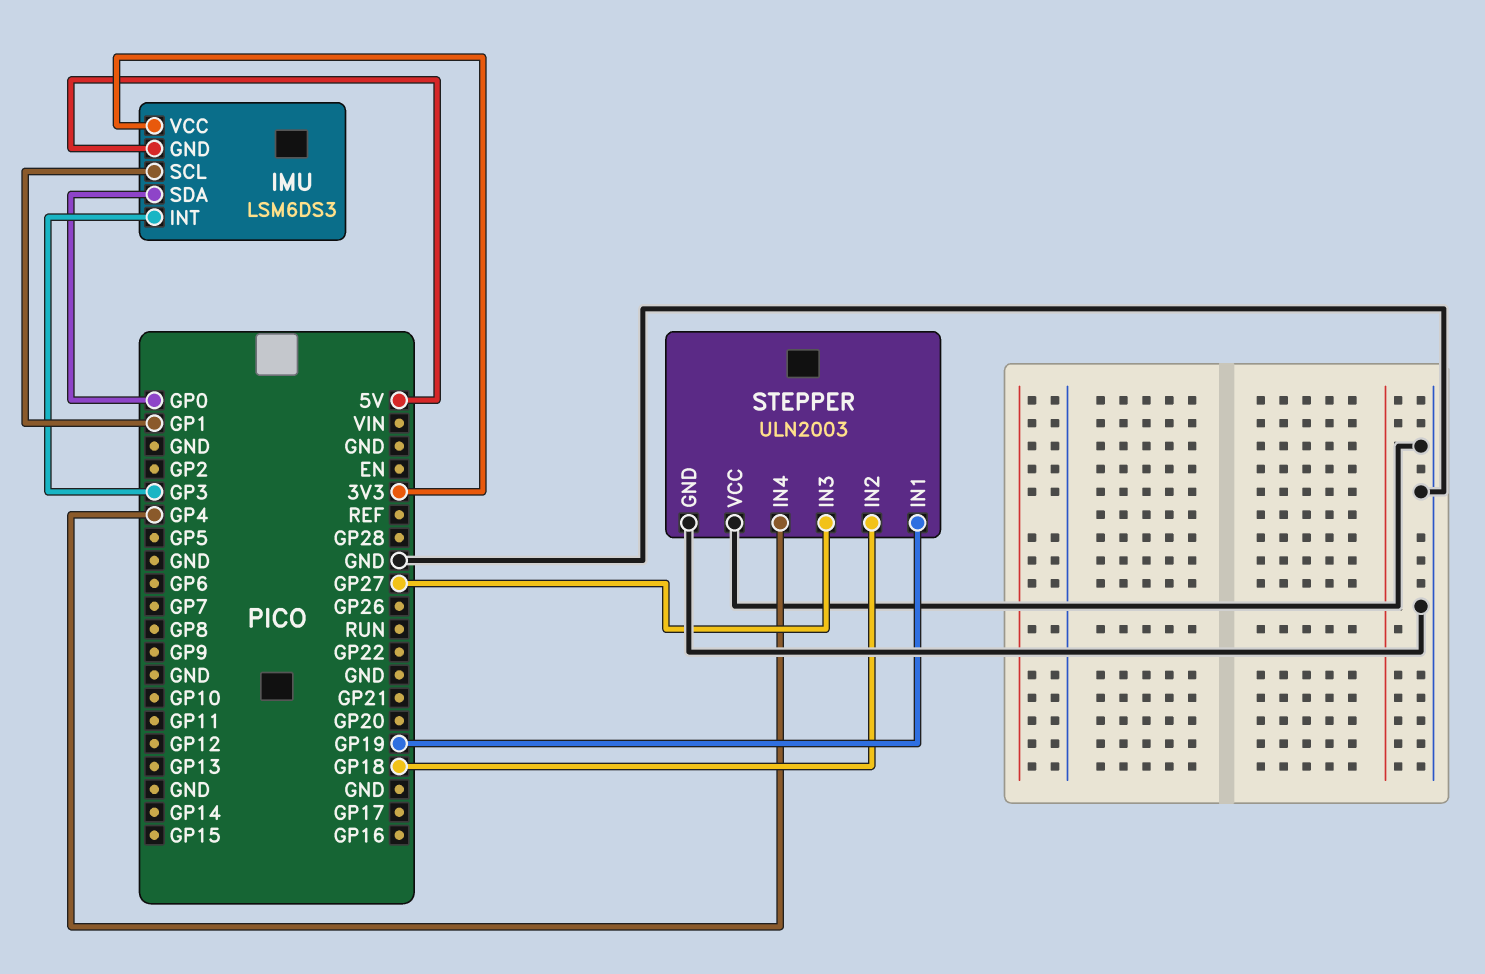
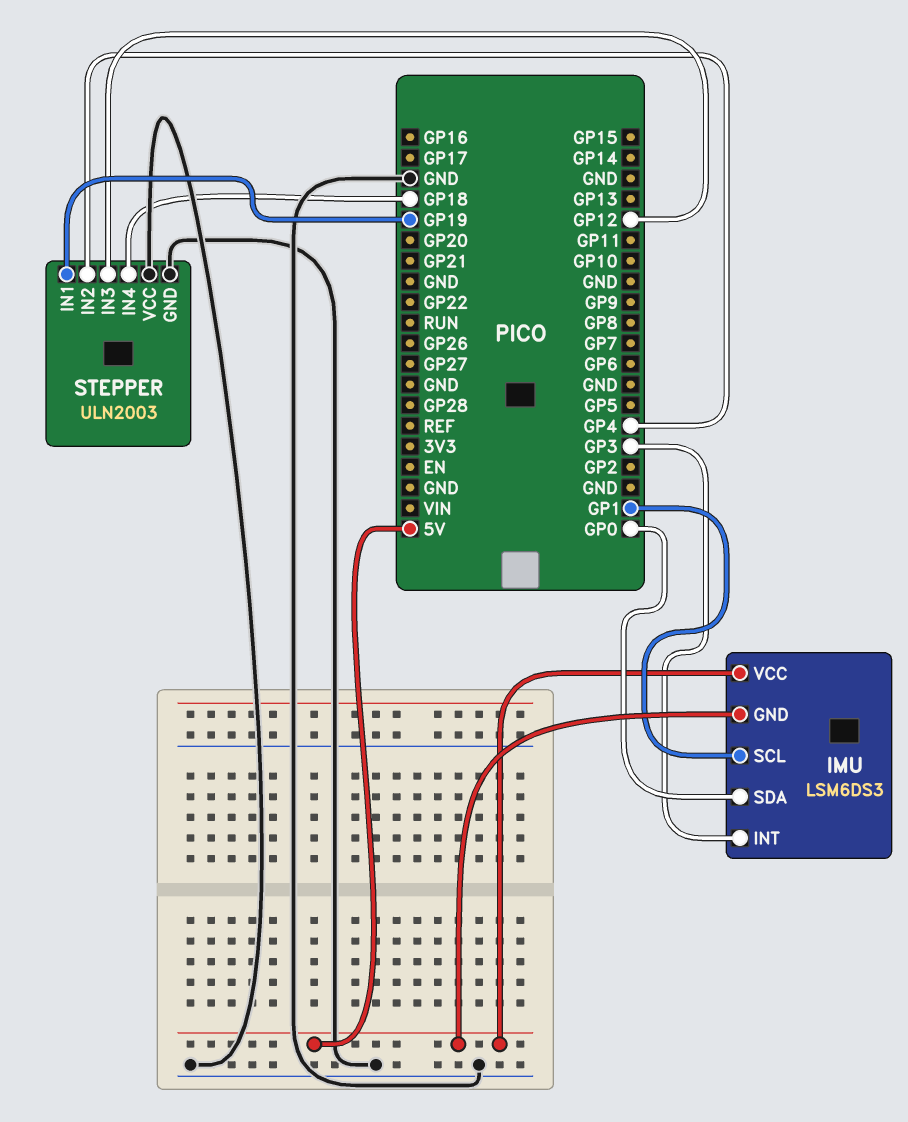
IMU pin VCC: 3V3 -> 5V
STEPPER pin IN2: GP18 -> GP4
STEPPER pin IN3: GP27 -> GP12
STEPPER pin IN4: GP4 -> GP18

